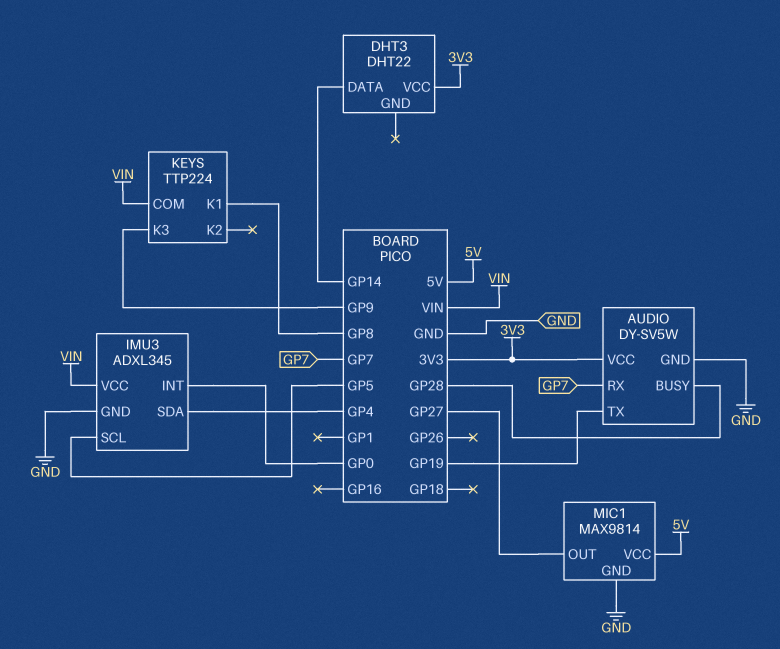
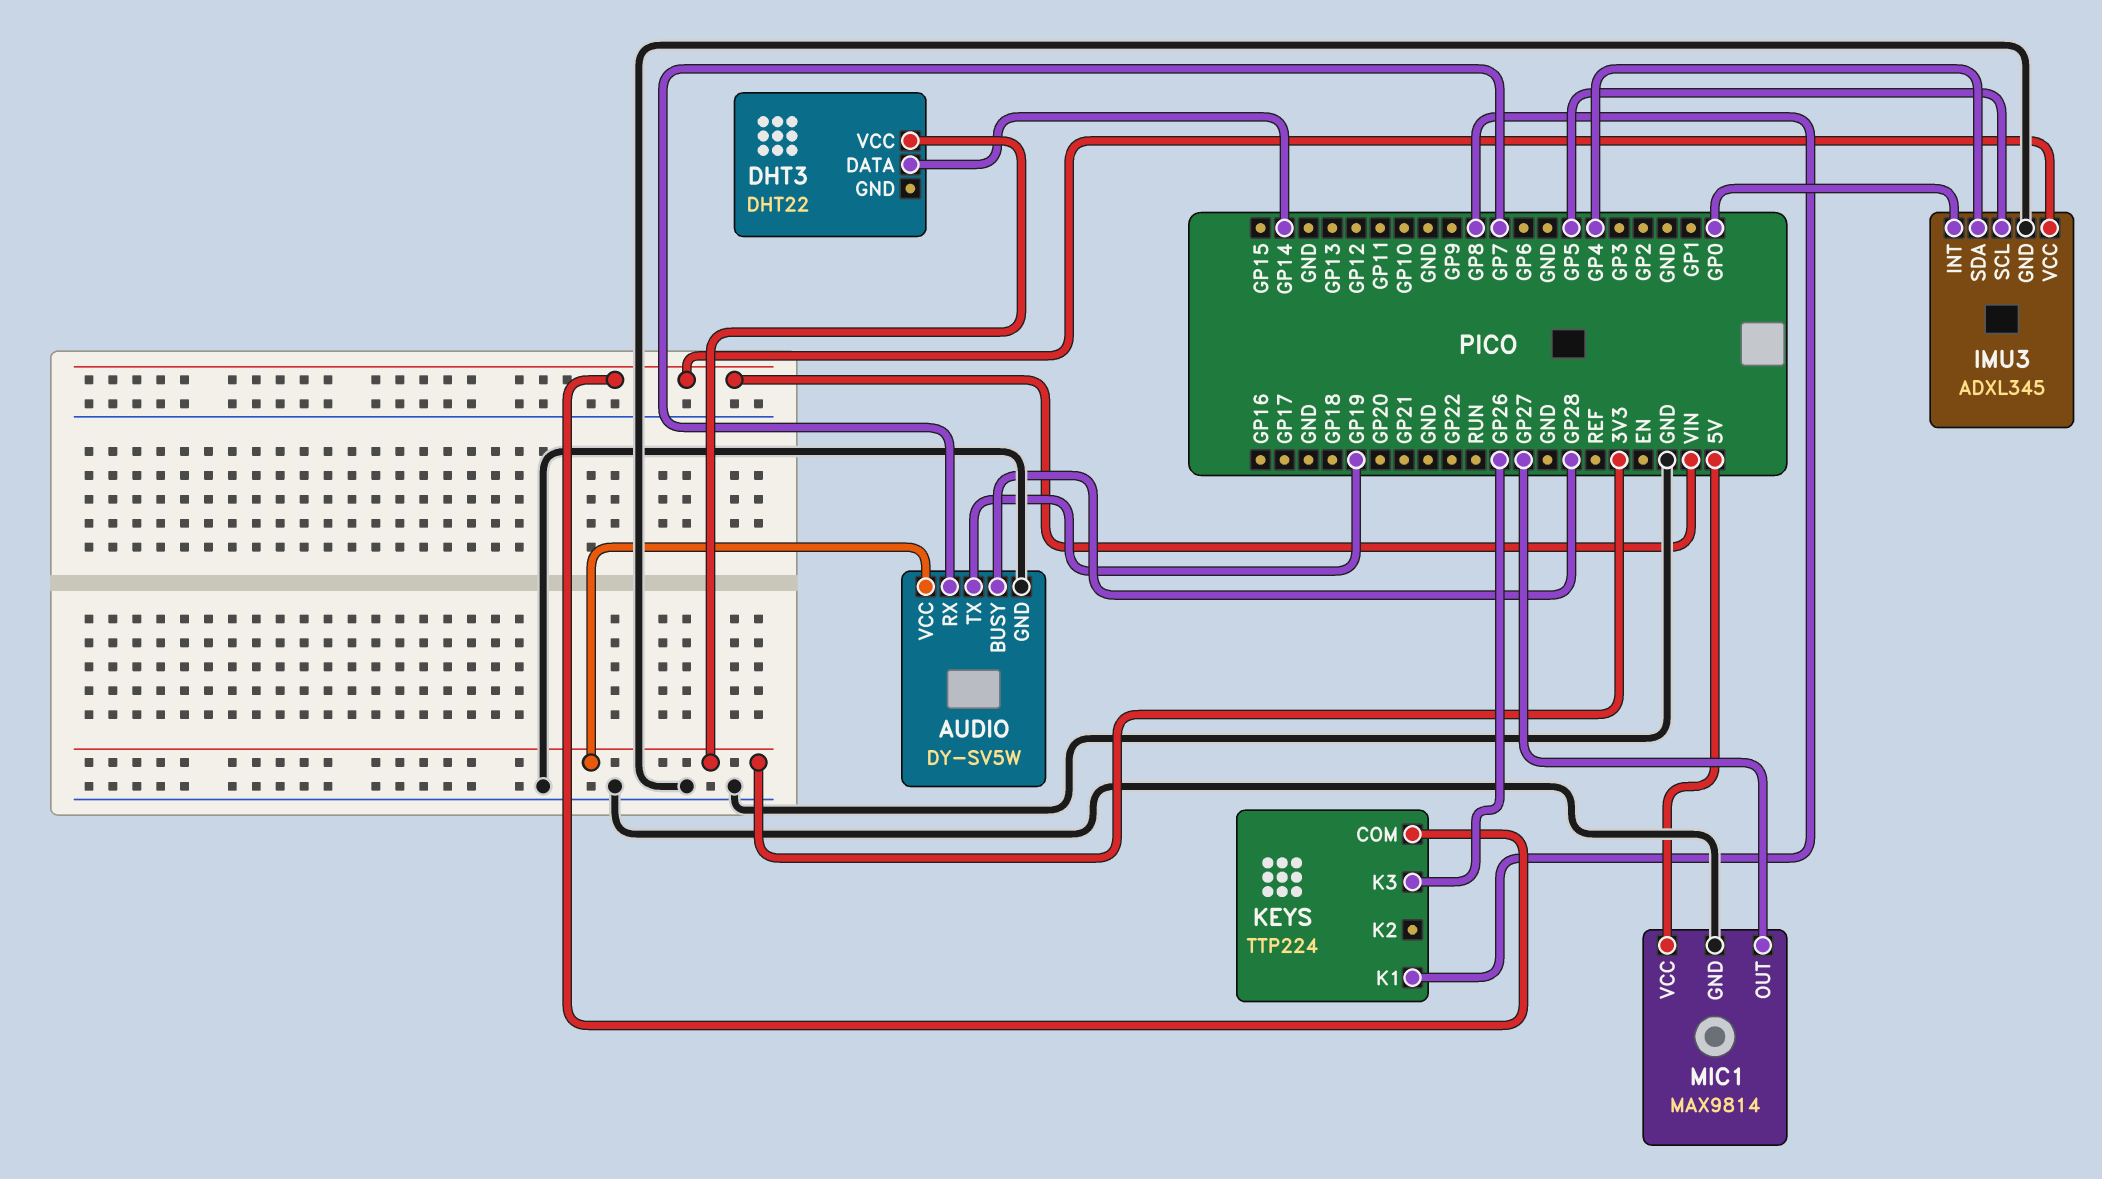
KEYS pin K3: GP9 -> GP26

